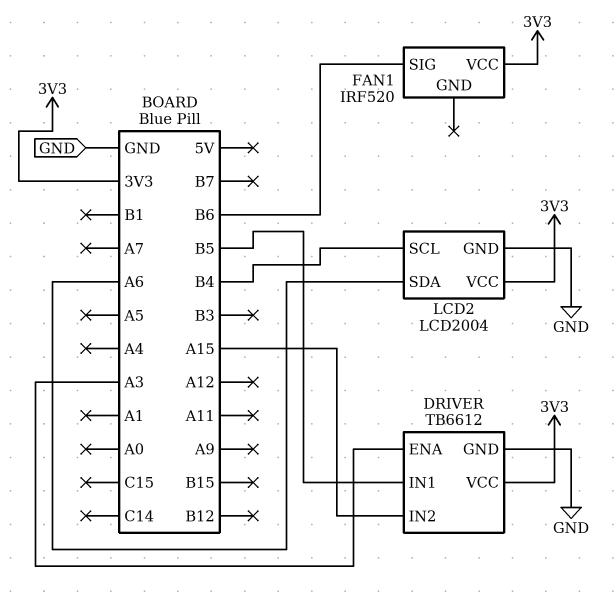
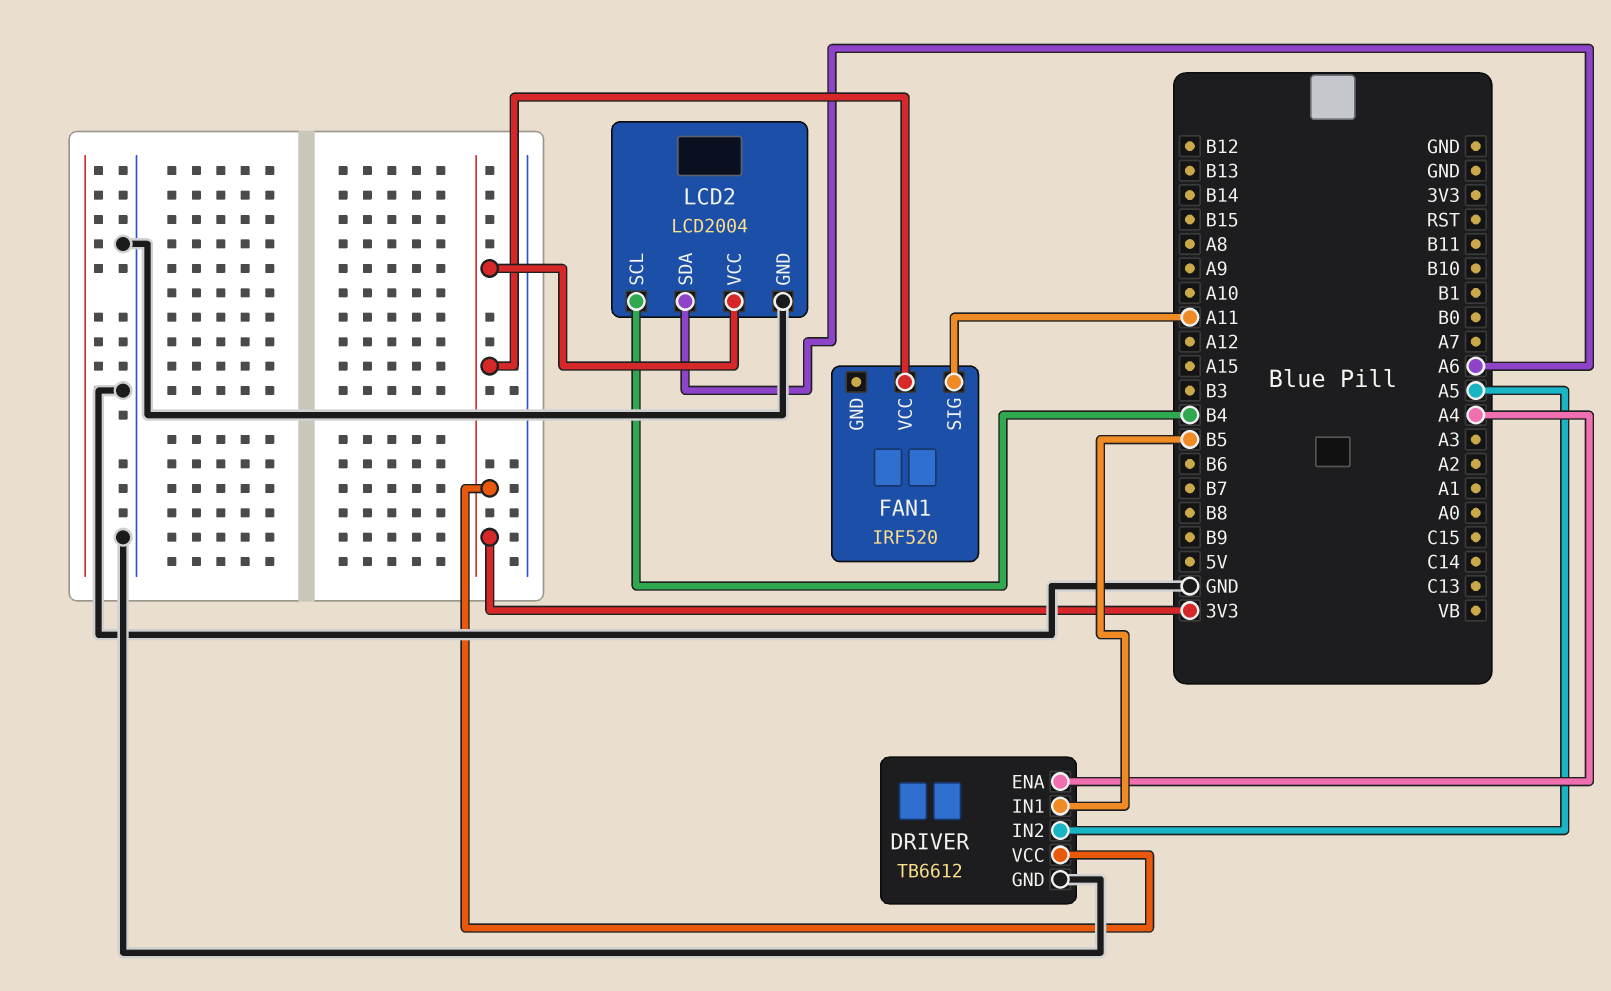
DRIVER pin ENA: A3 -> A4
DRIVER pin IN2: A15 -> A5
FAN1 pin SIG: B6 -> A11

